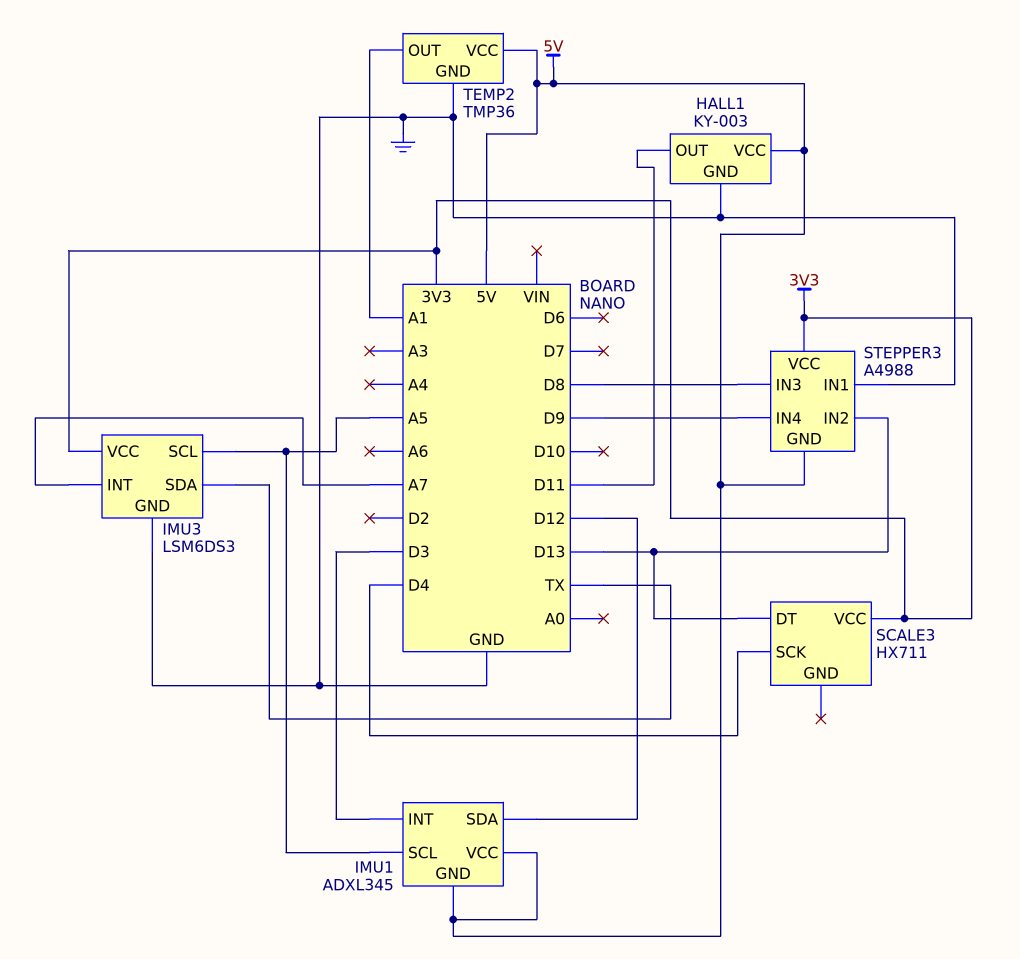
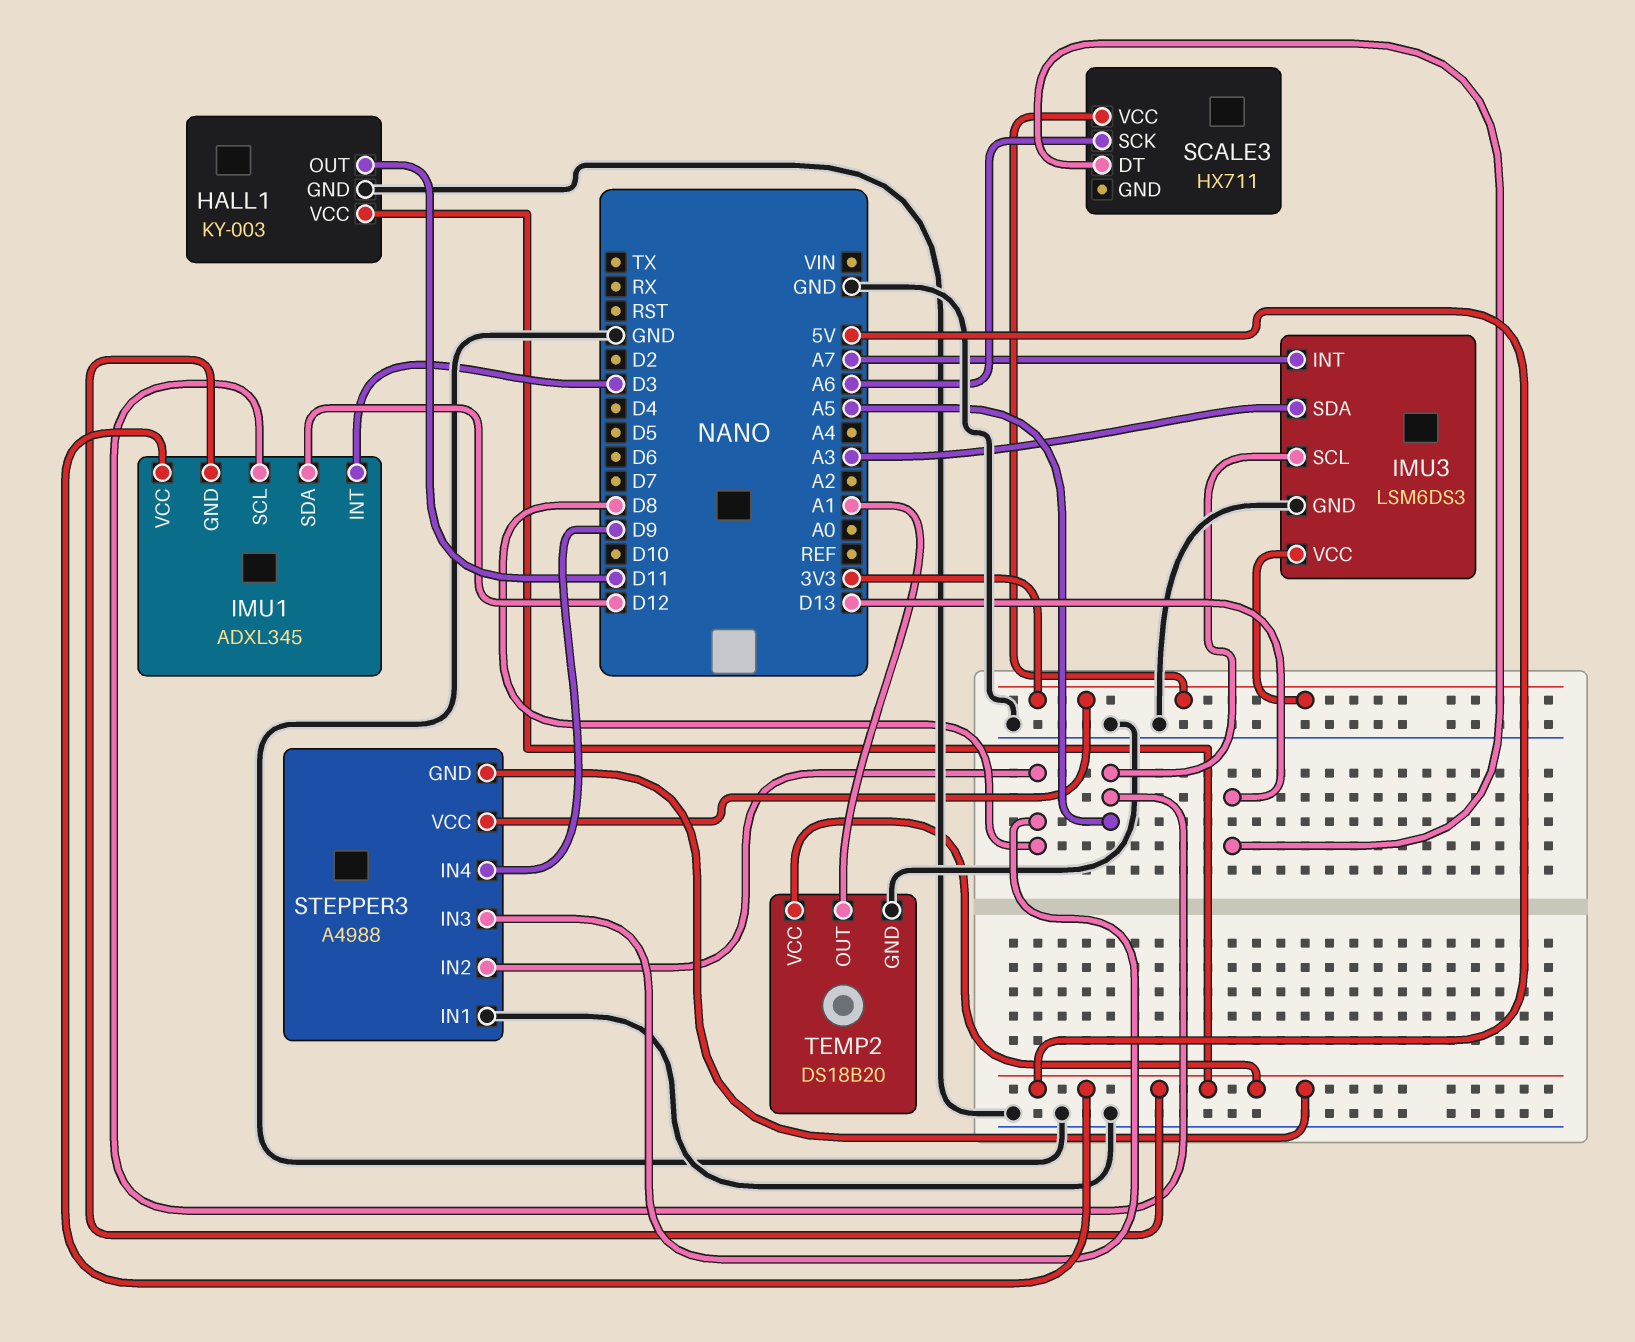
IMU3 pin SDA: TX -> A3
SCALE3 pin SCK: D4 -> A6
STEPPER3 pin IN2: D13 -> D8
TEMP2: TMP36 -> DS18B20

